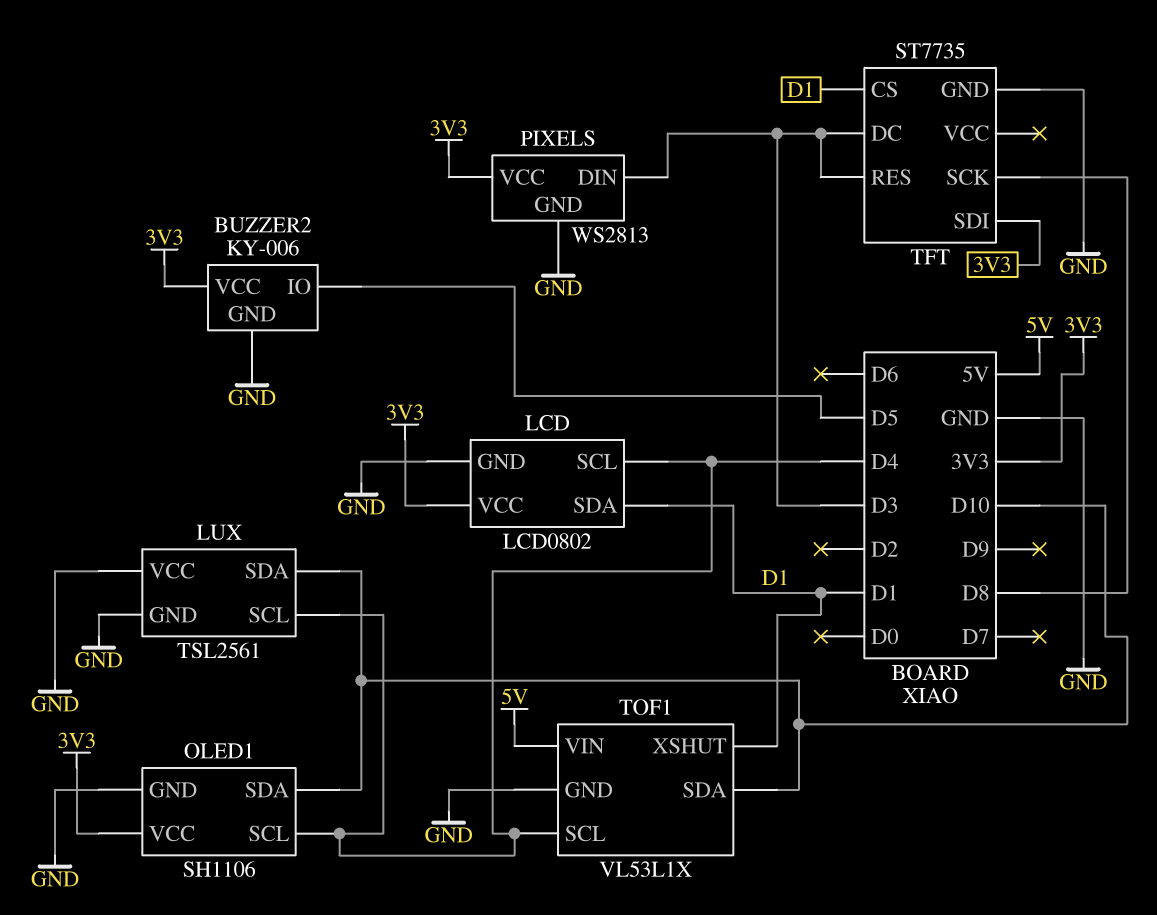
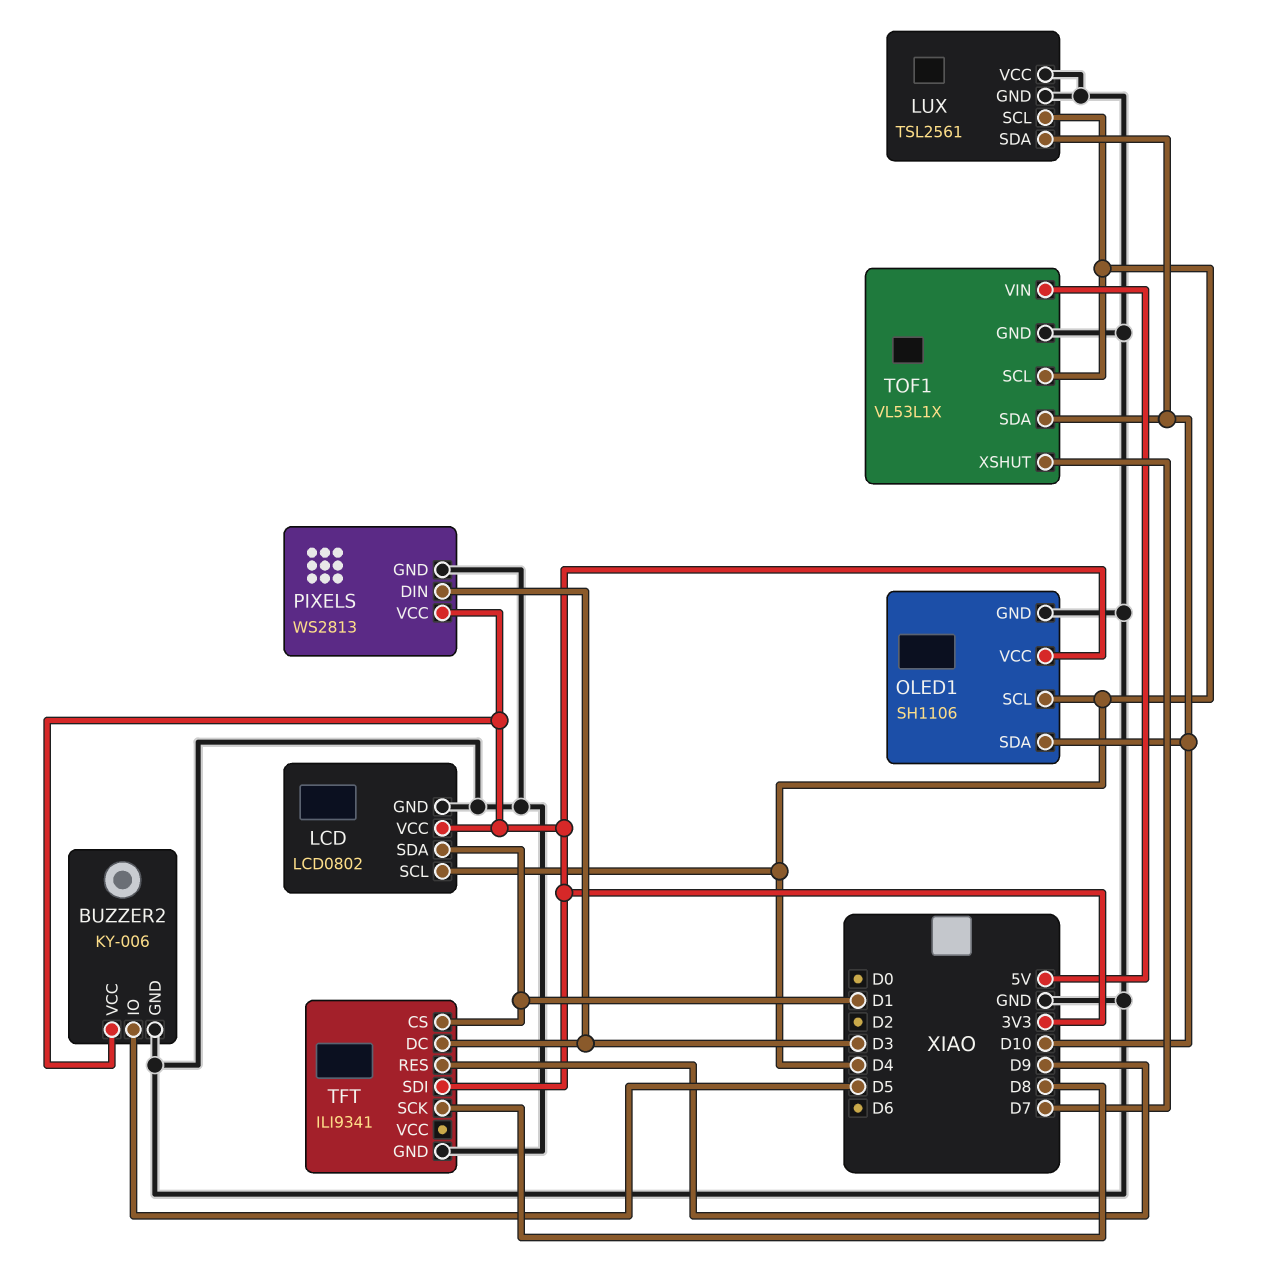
TFT: ST7735 -> ILI9341
TFT pin RES: D3 -> D9
TOF1 pin XSHUT: D1 -> D7

